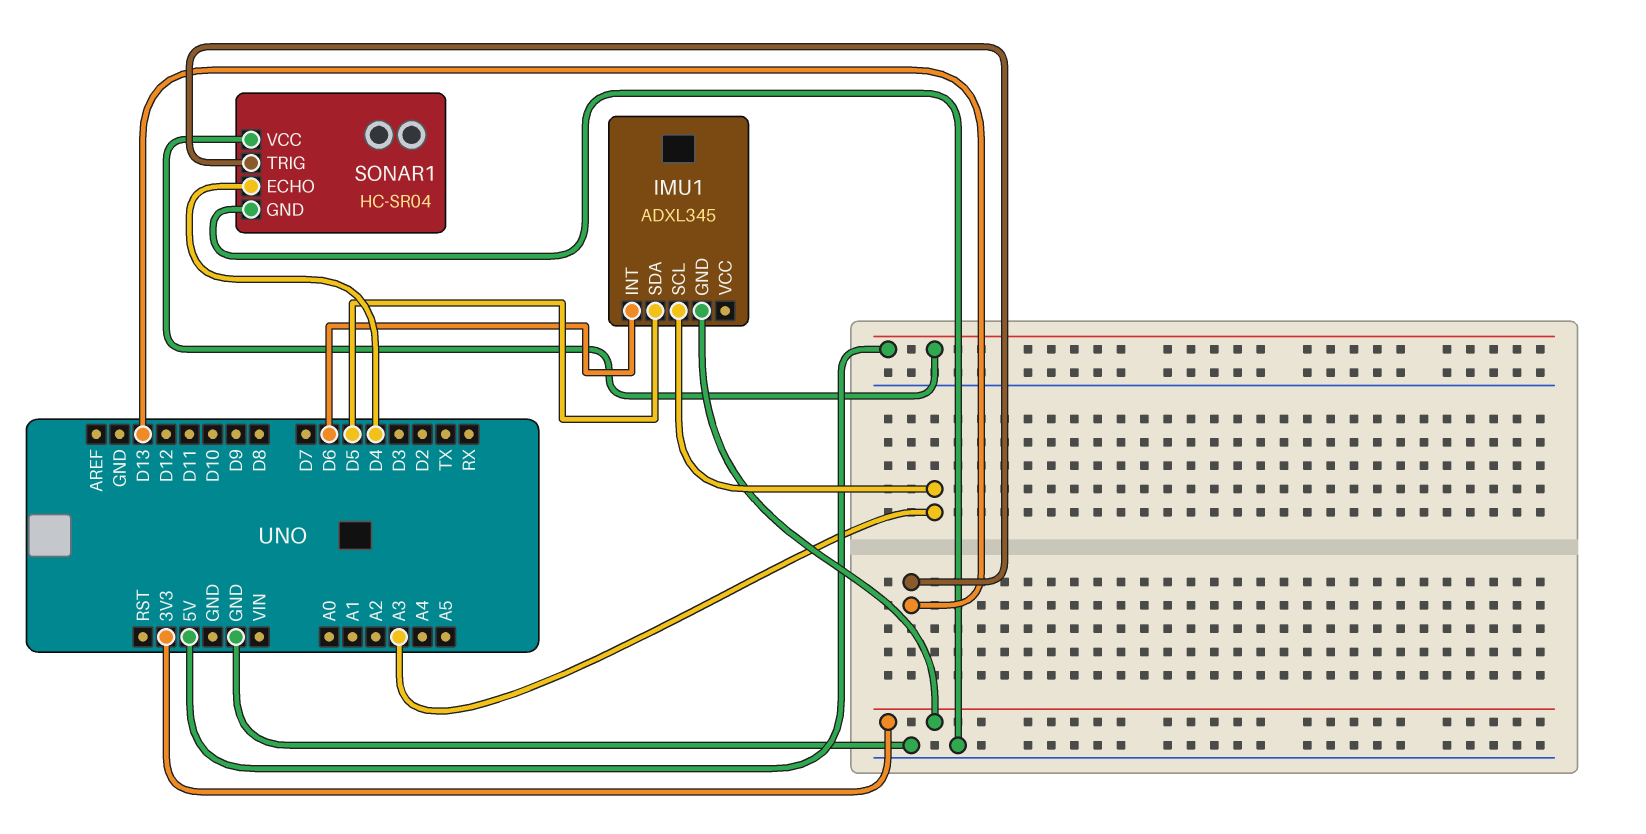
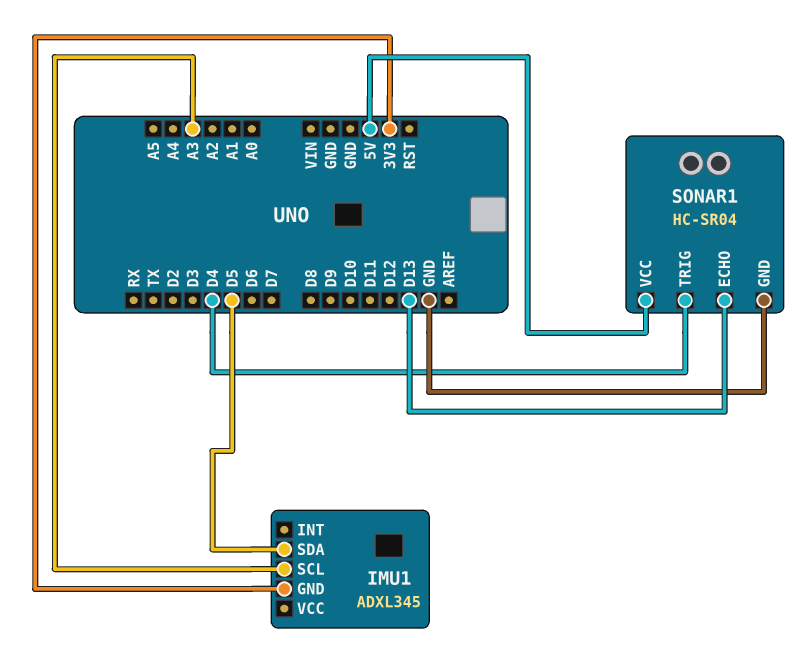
IMU1 pin INT: D6 -> none
SONAR1 pin ECHO: D4 -> D13
SONAR1 pin TRIG: D13 -> D4

